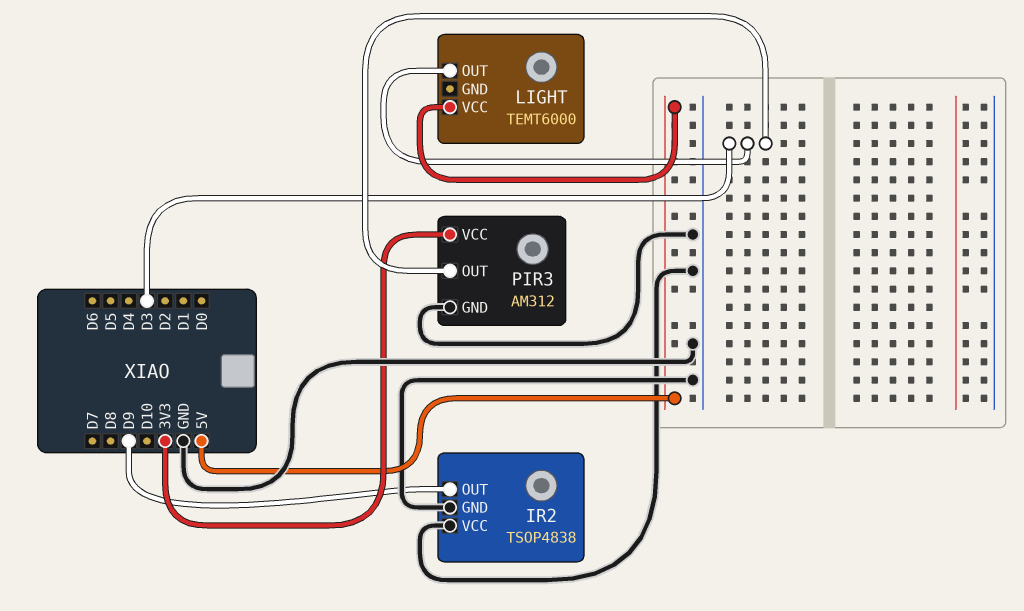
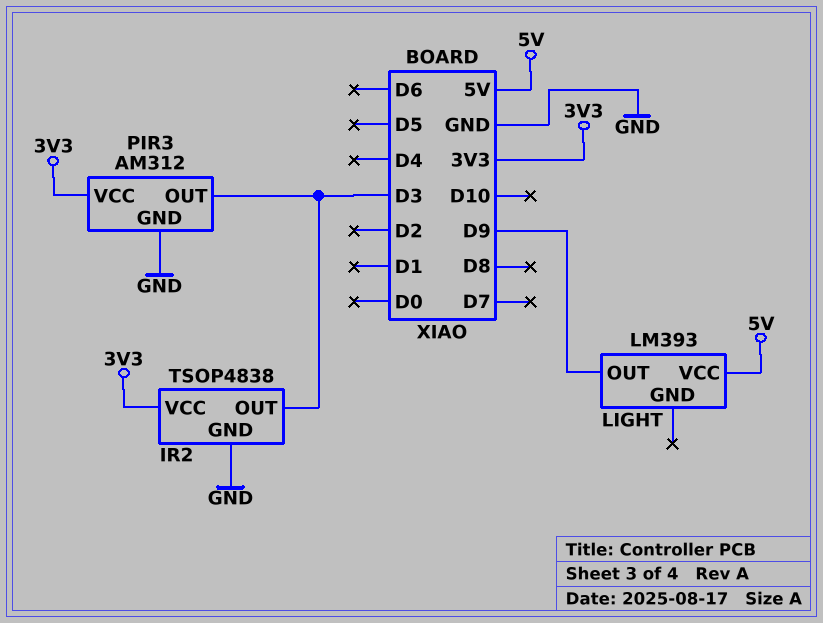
IR2 pin OUT: D9 -> D3
IR2 pin VCC: GND -> 3V3
LIGHT: TEMT6000 -> LM393
LIGHT pin OUT: D3 -> D9

